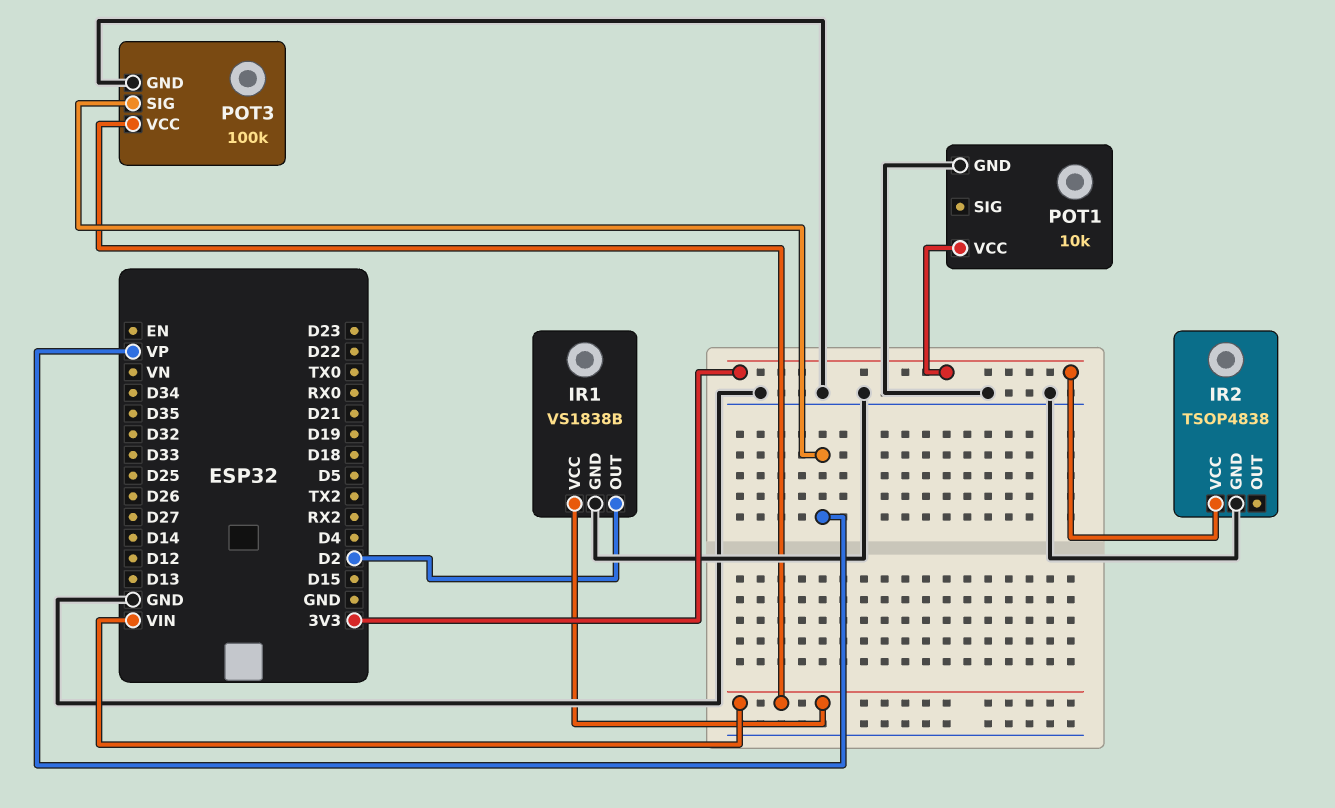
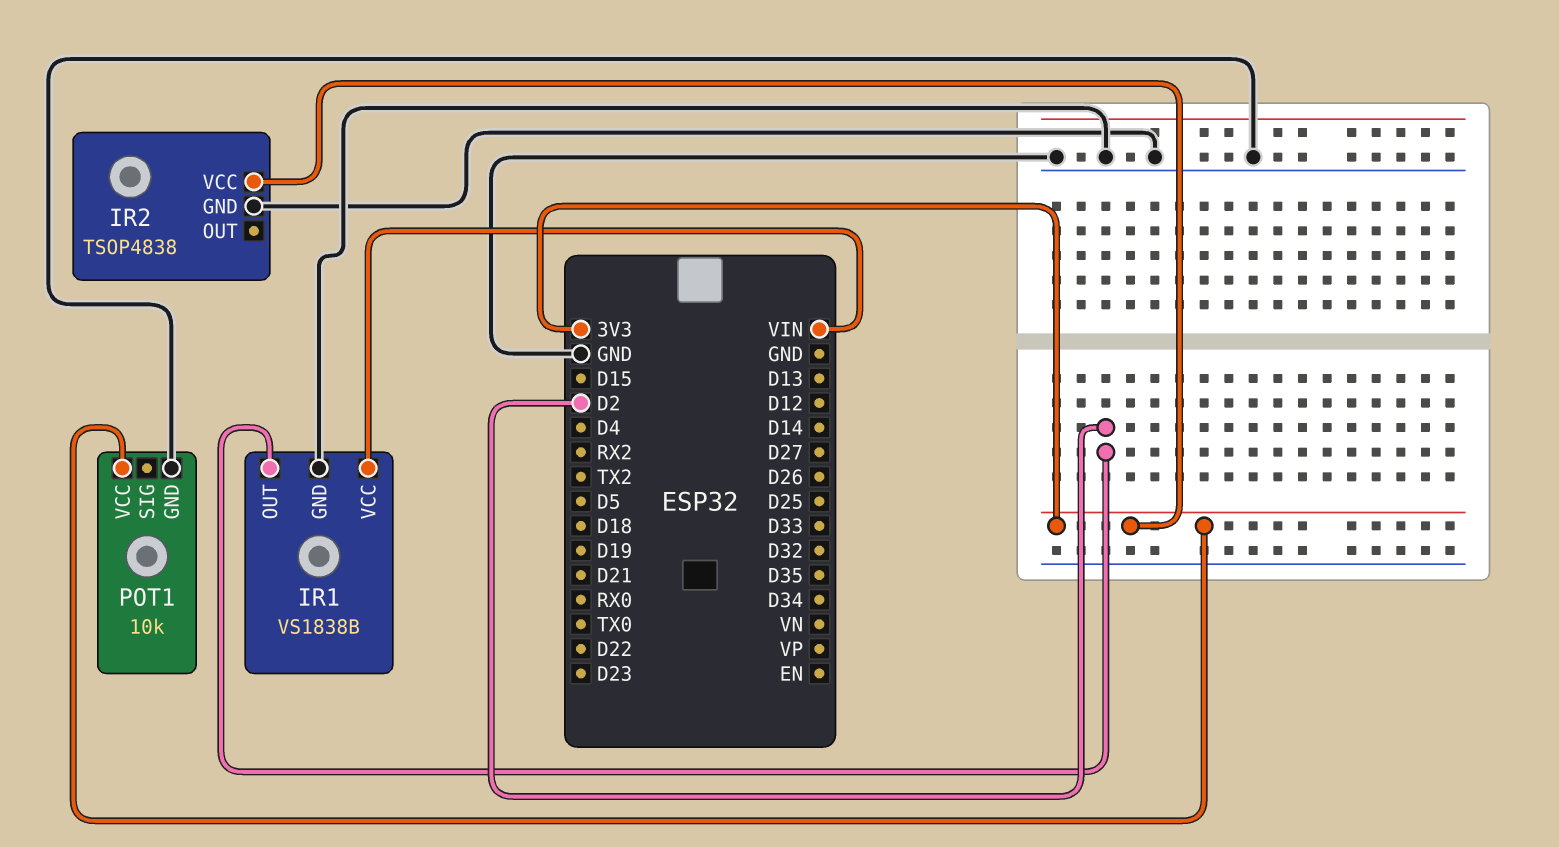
POT3: 100k -> none
POT3 pin GND: GND -> none
POT3 pin SIG: VP -> none
POT3 pin VCC: VIN -> none

